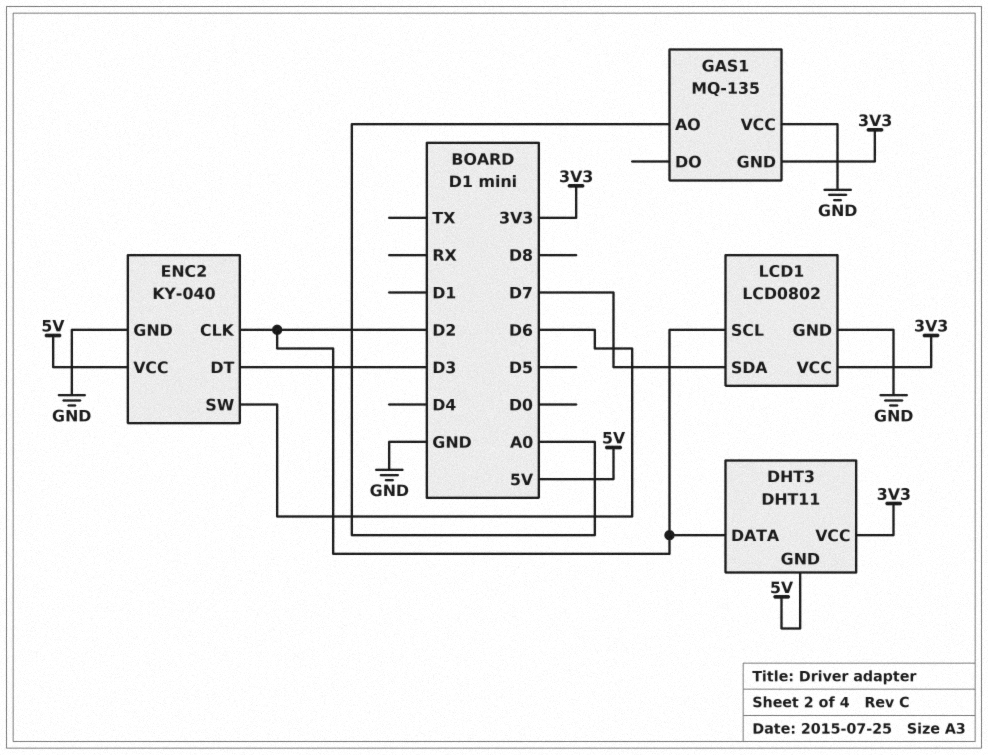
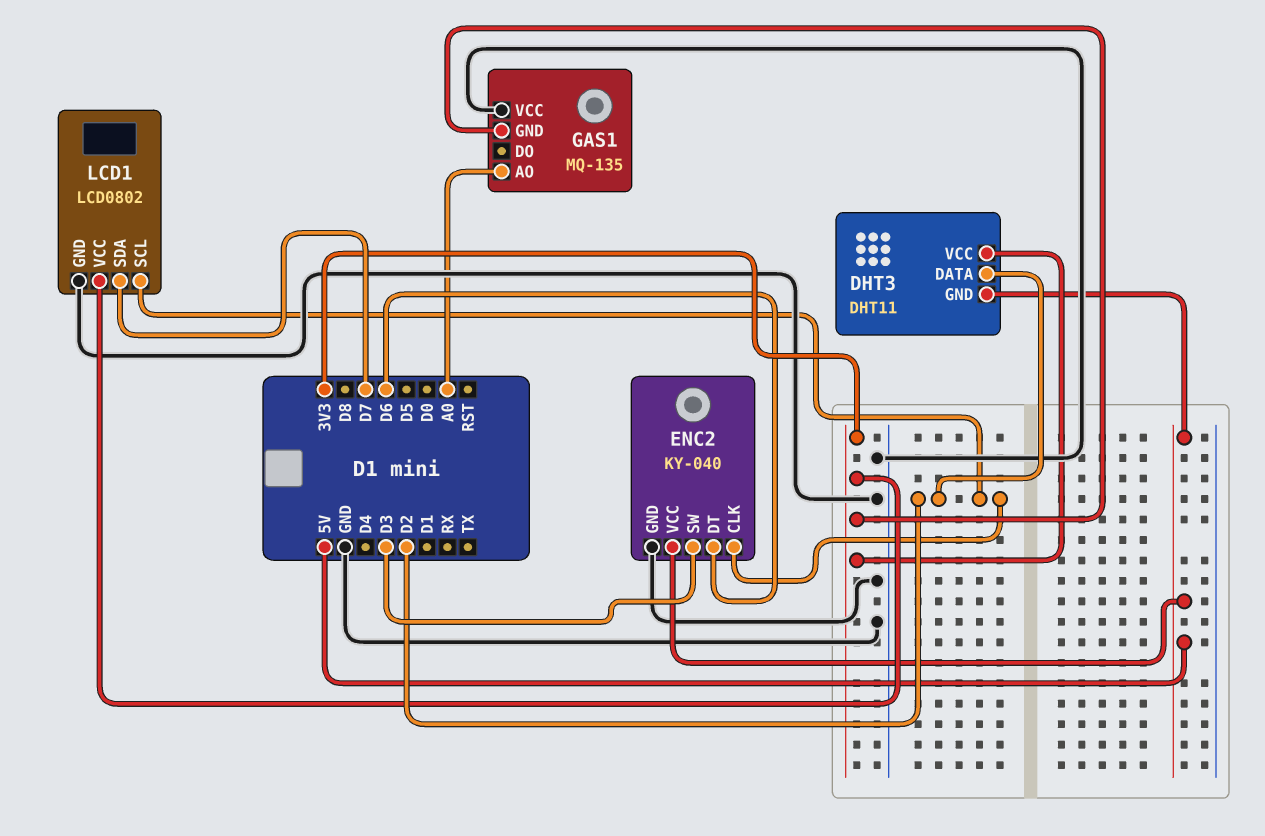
ENC2 pin DT: D3 -> D6
ENC2 pin SW: D6 -> D3

